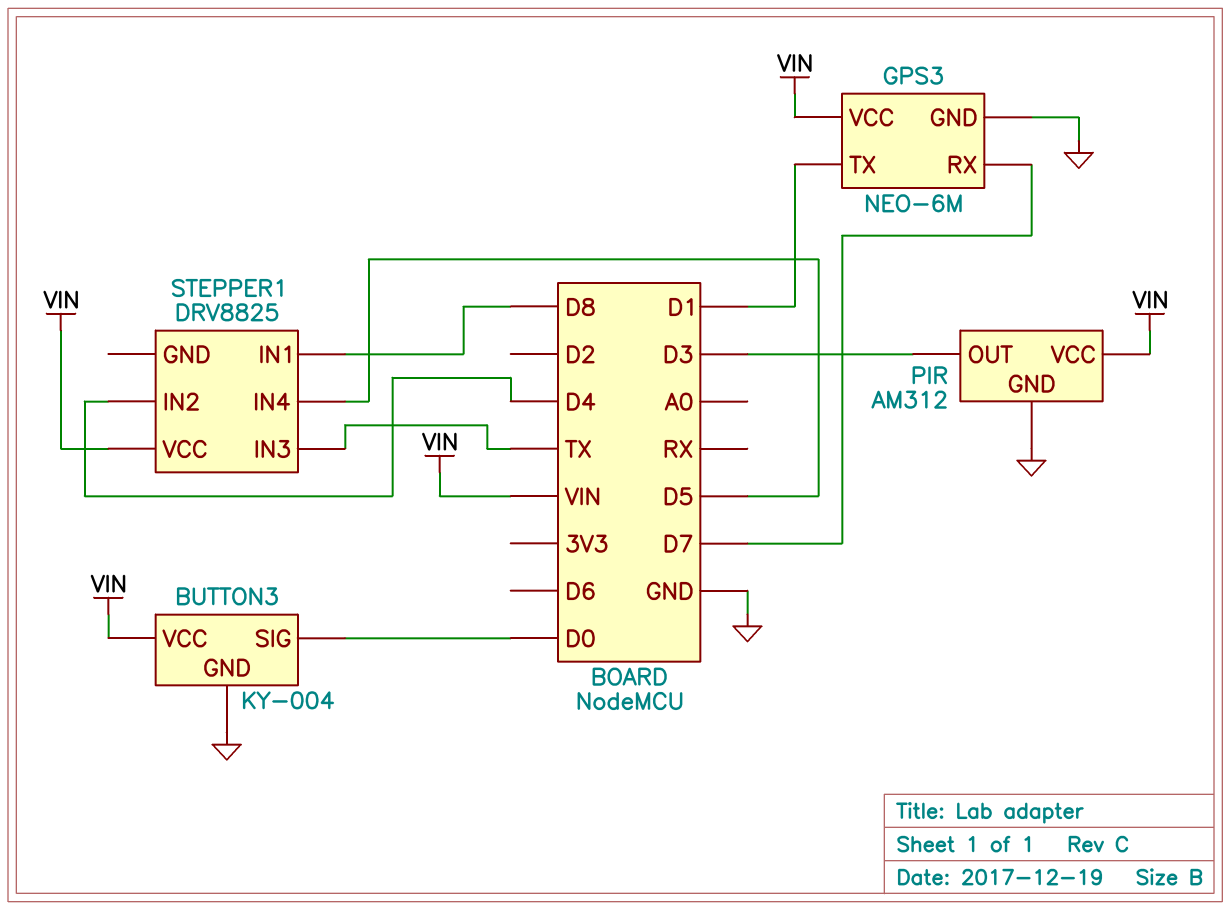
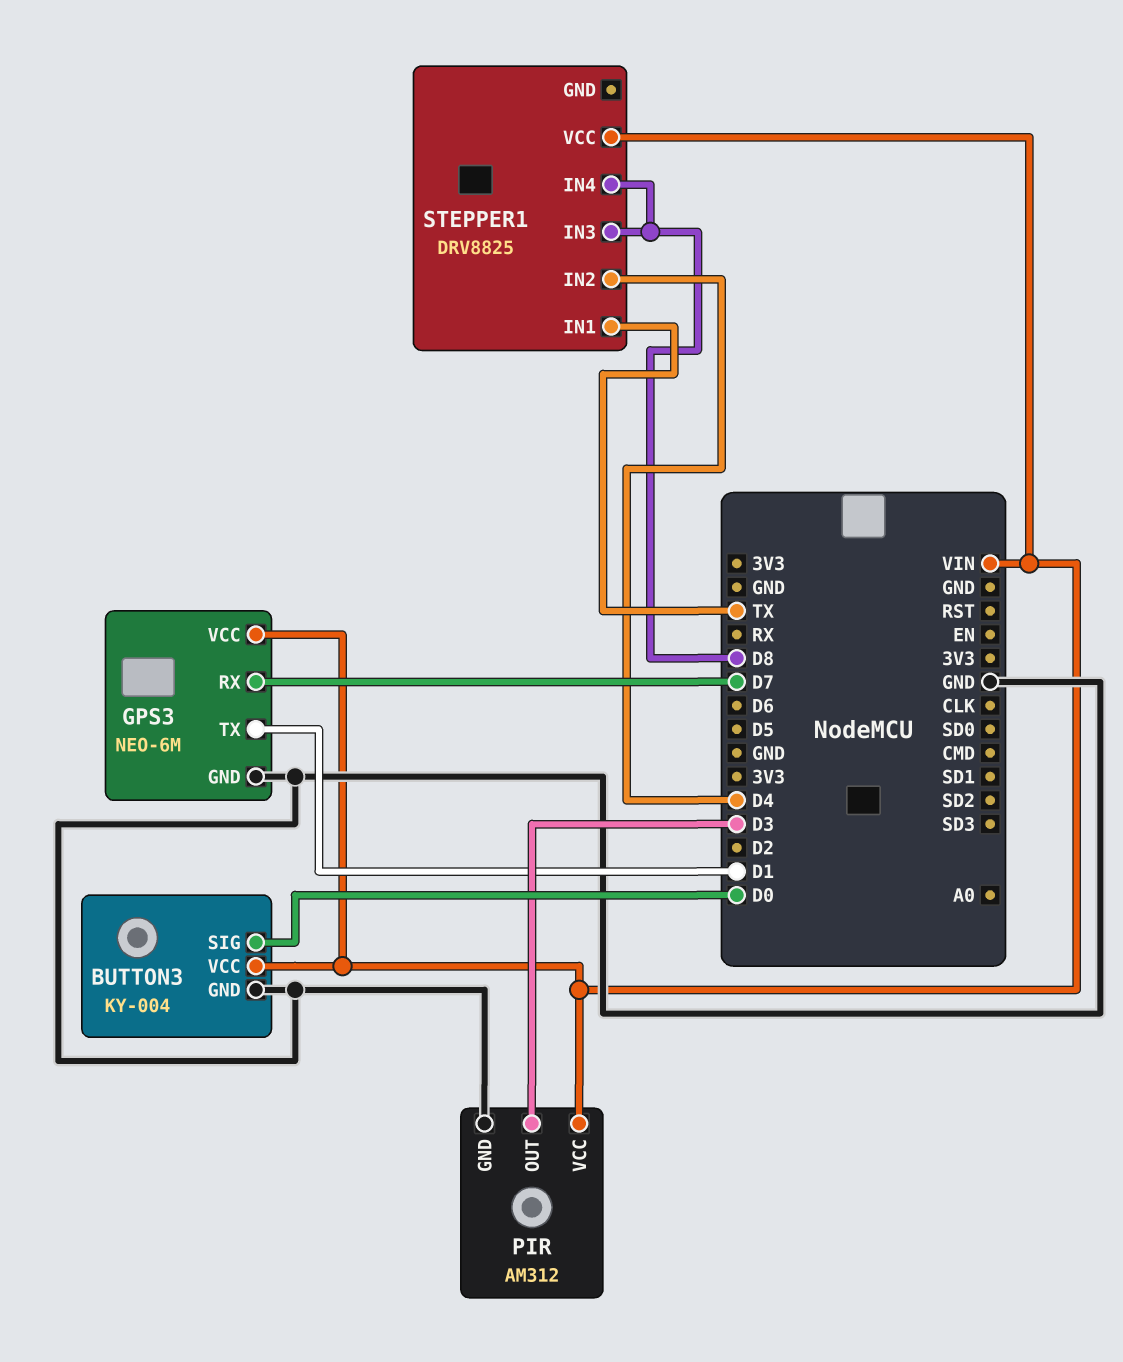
STEPPER1 pin IN1: D8 -> TX
STEPPER1 pin IN3: TX -> D8
STEPPER1 pin IN4: D5 -> D8

